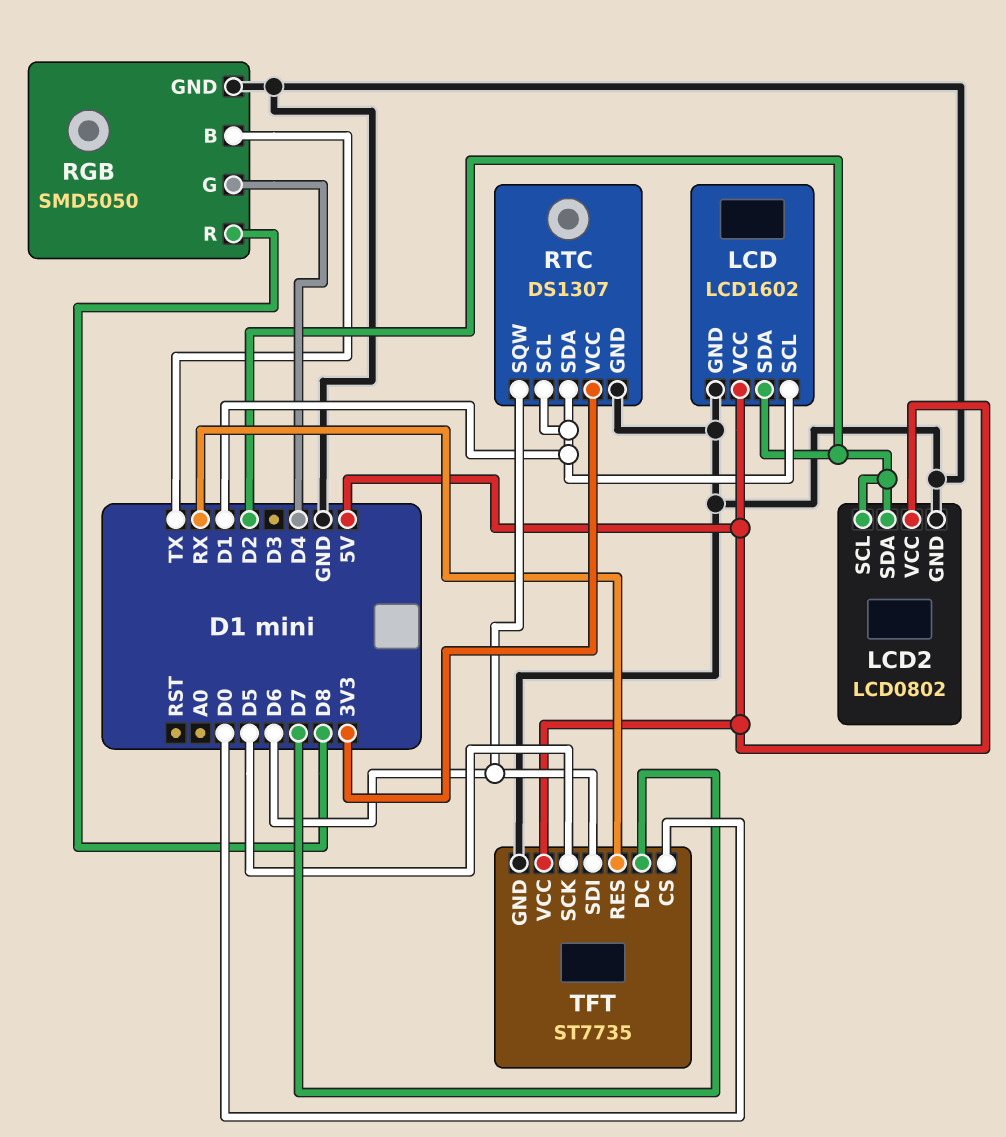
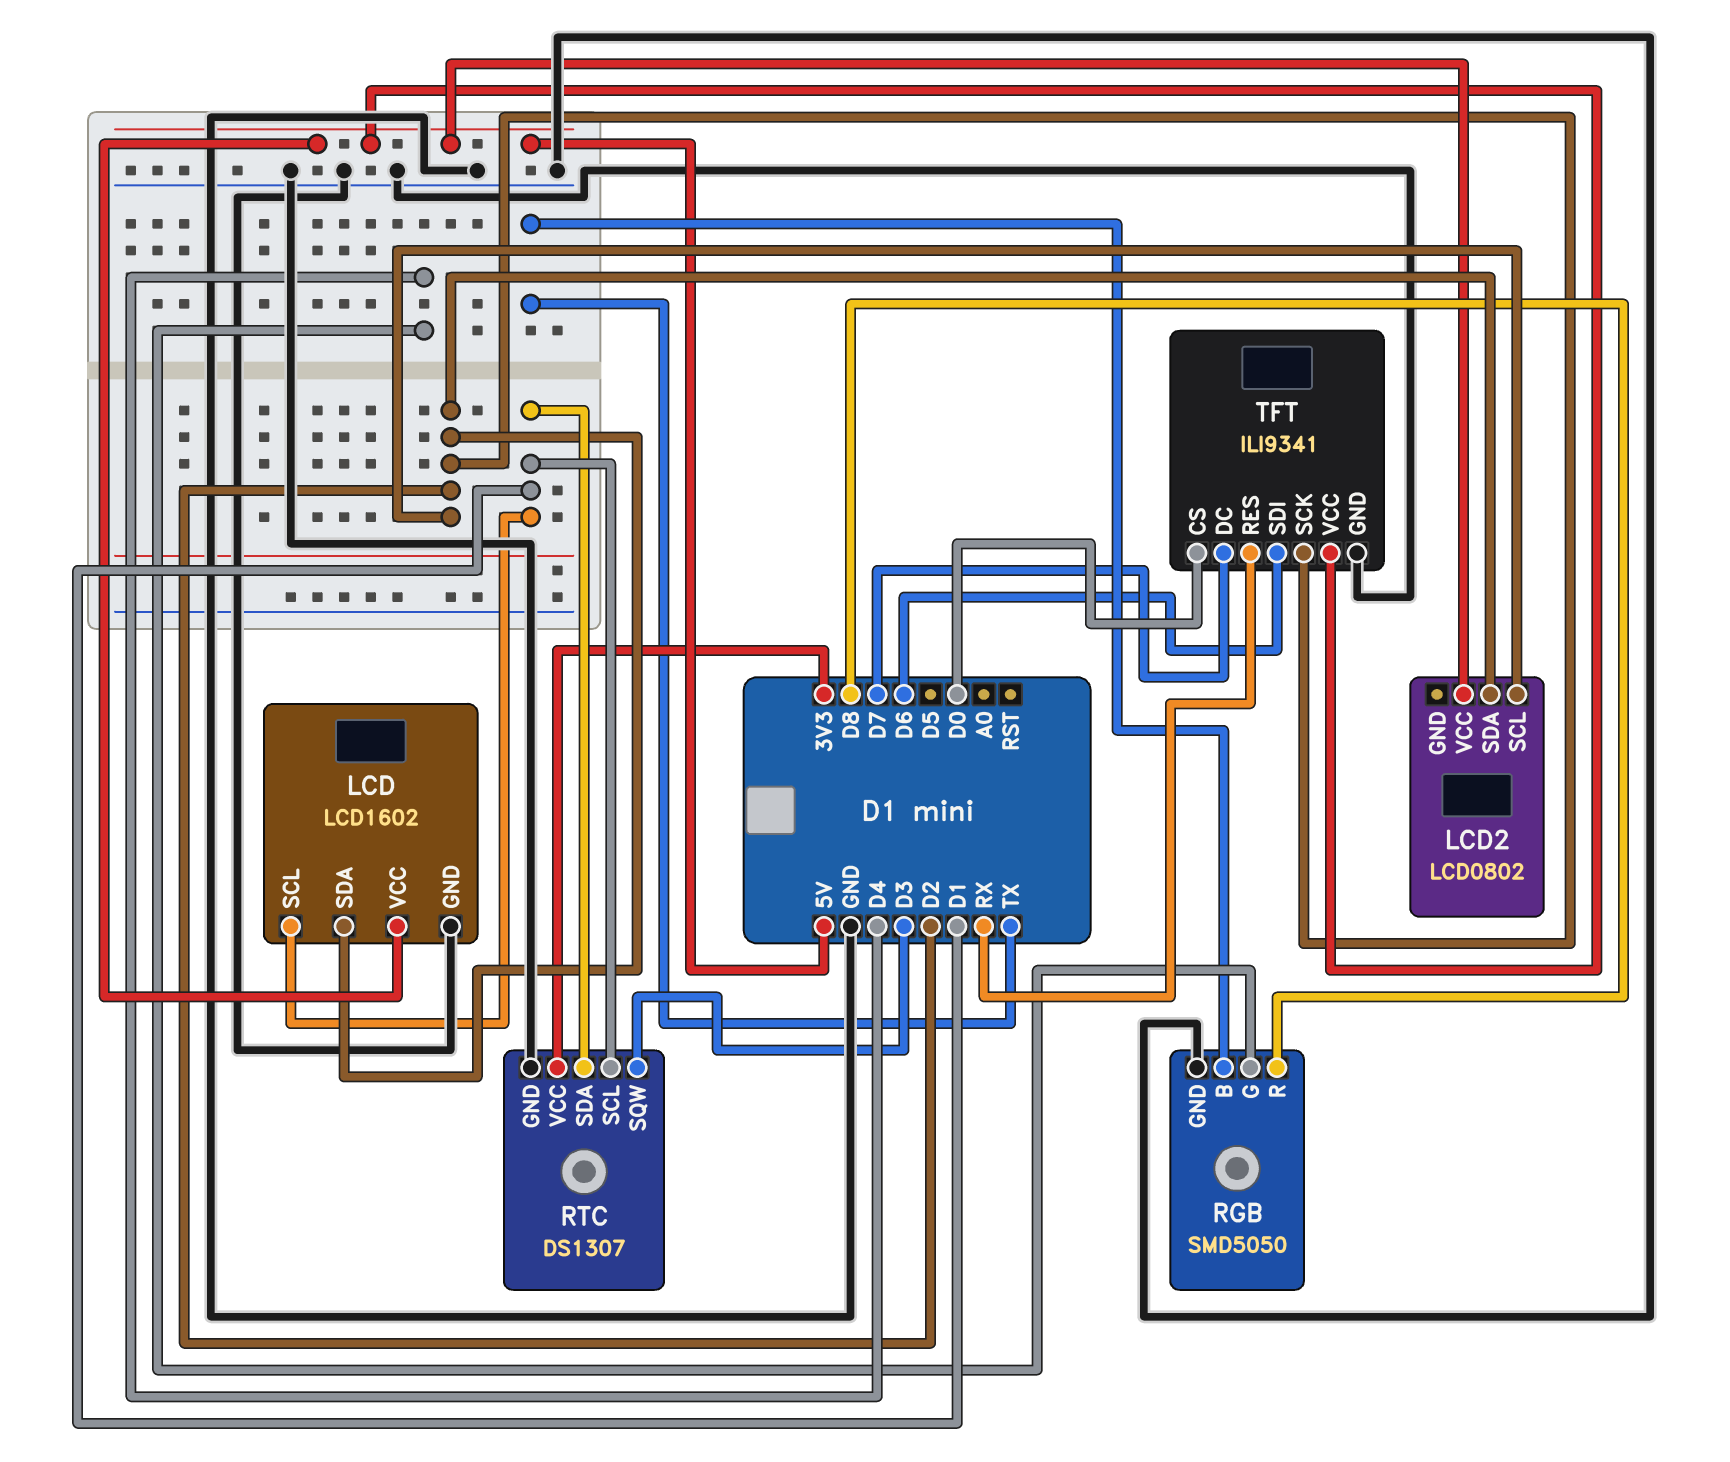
LCD2 pin GND: GND -> none
RTC pin SQW: D6 -> D3
TFT: ST7735 -> ILI9341
TFT pin SCK: D5 -> D2

